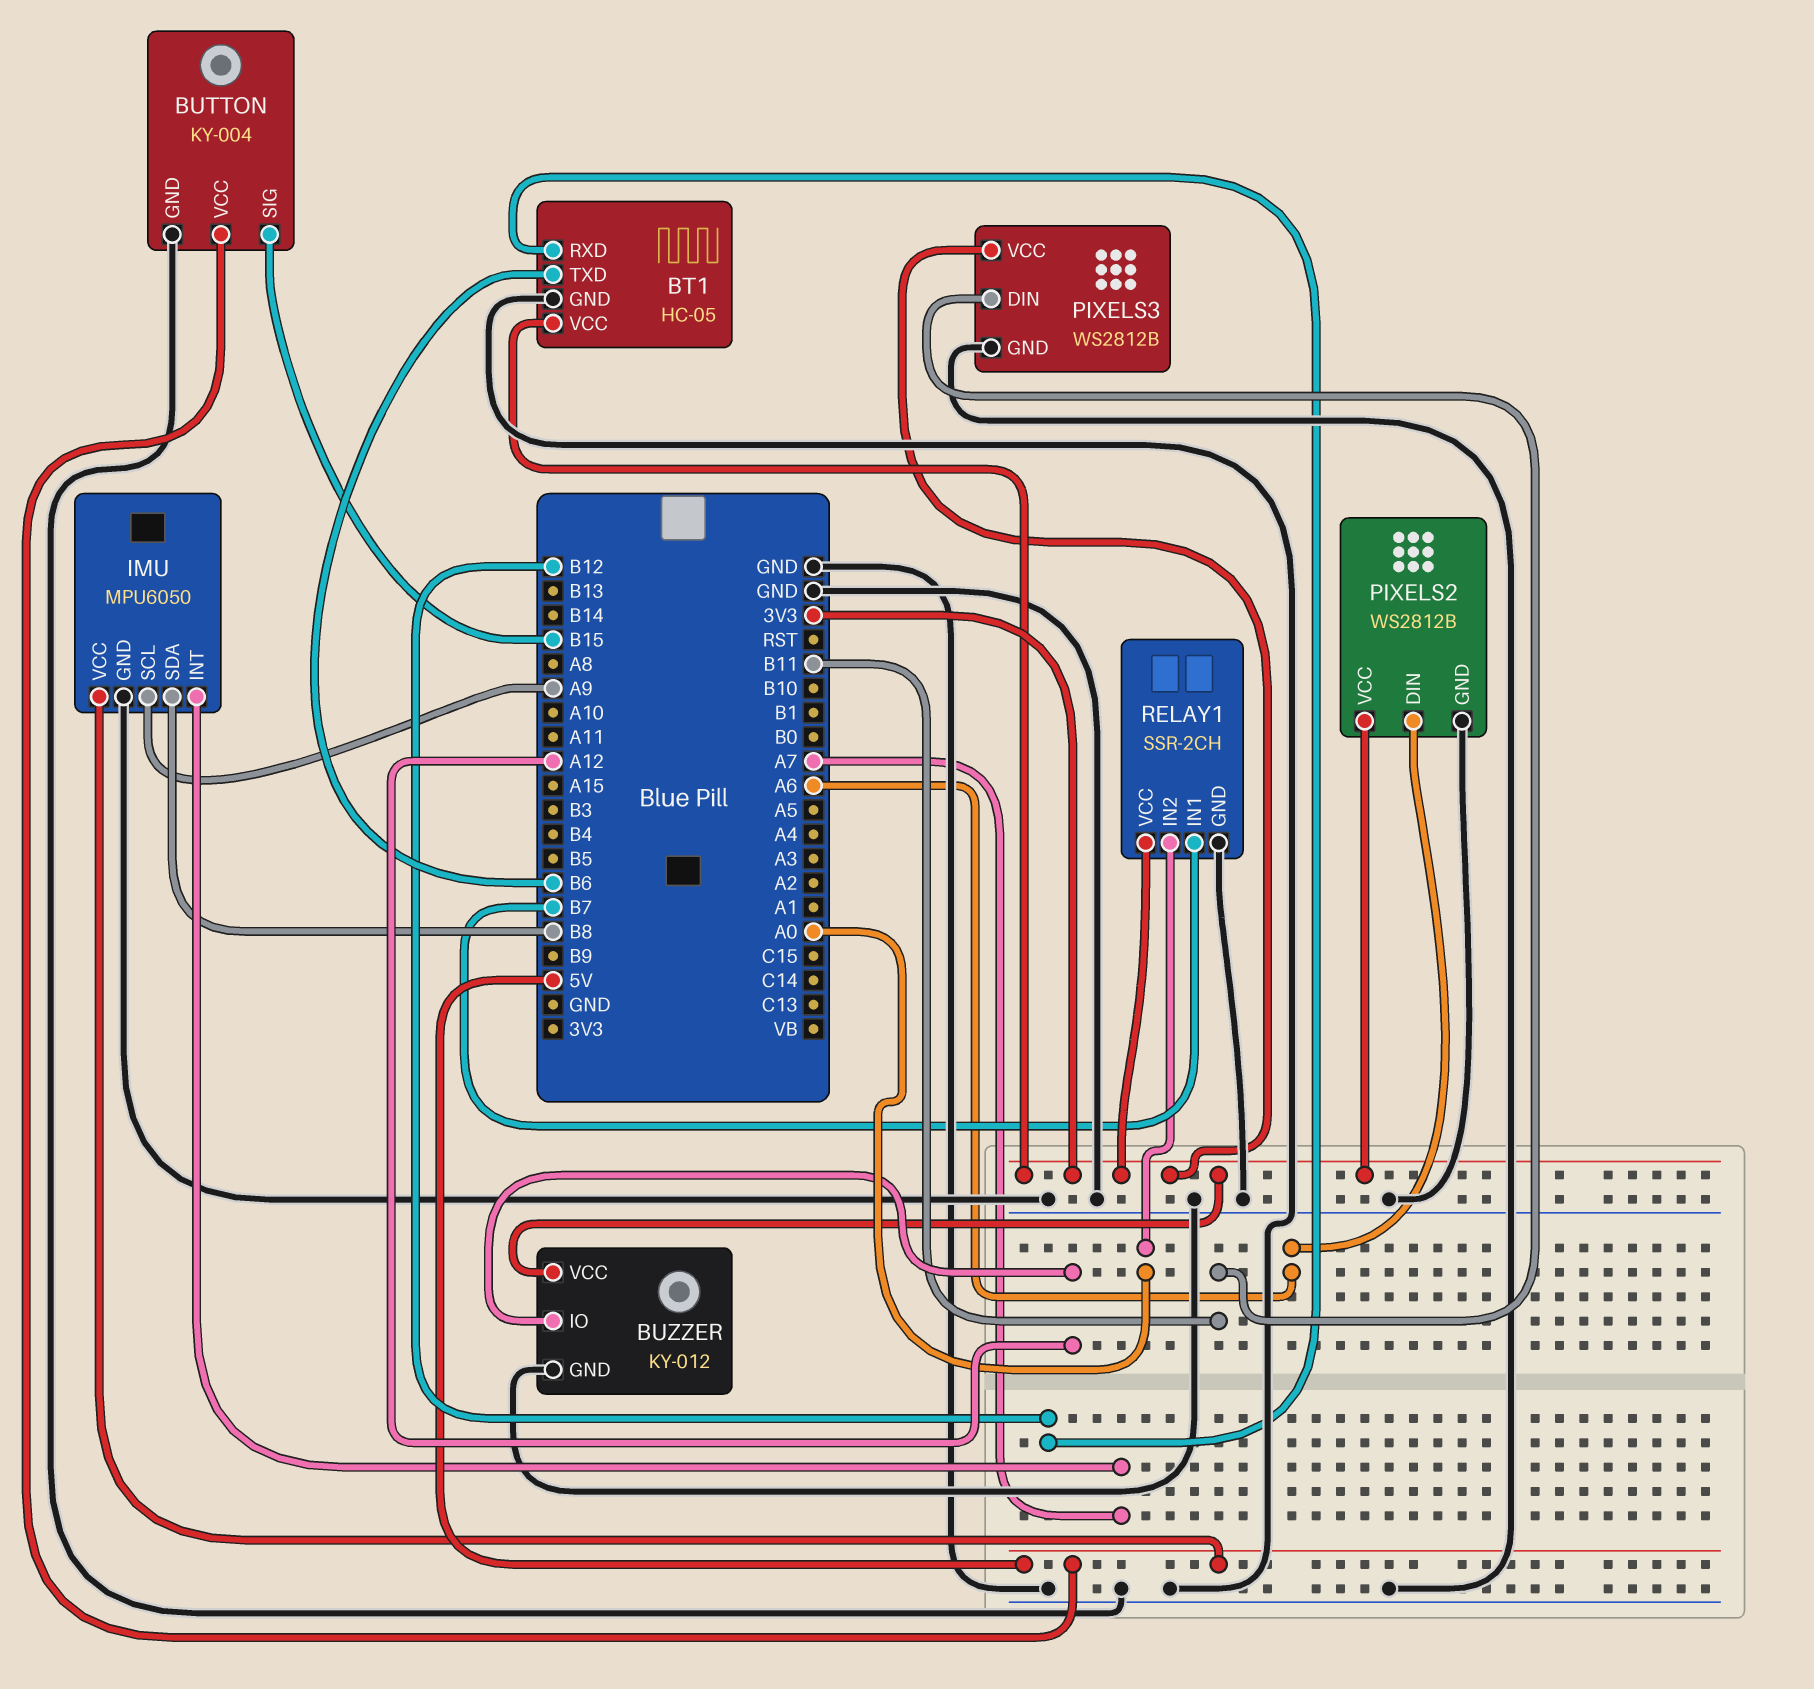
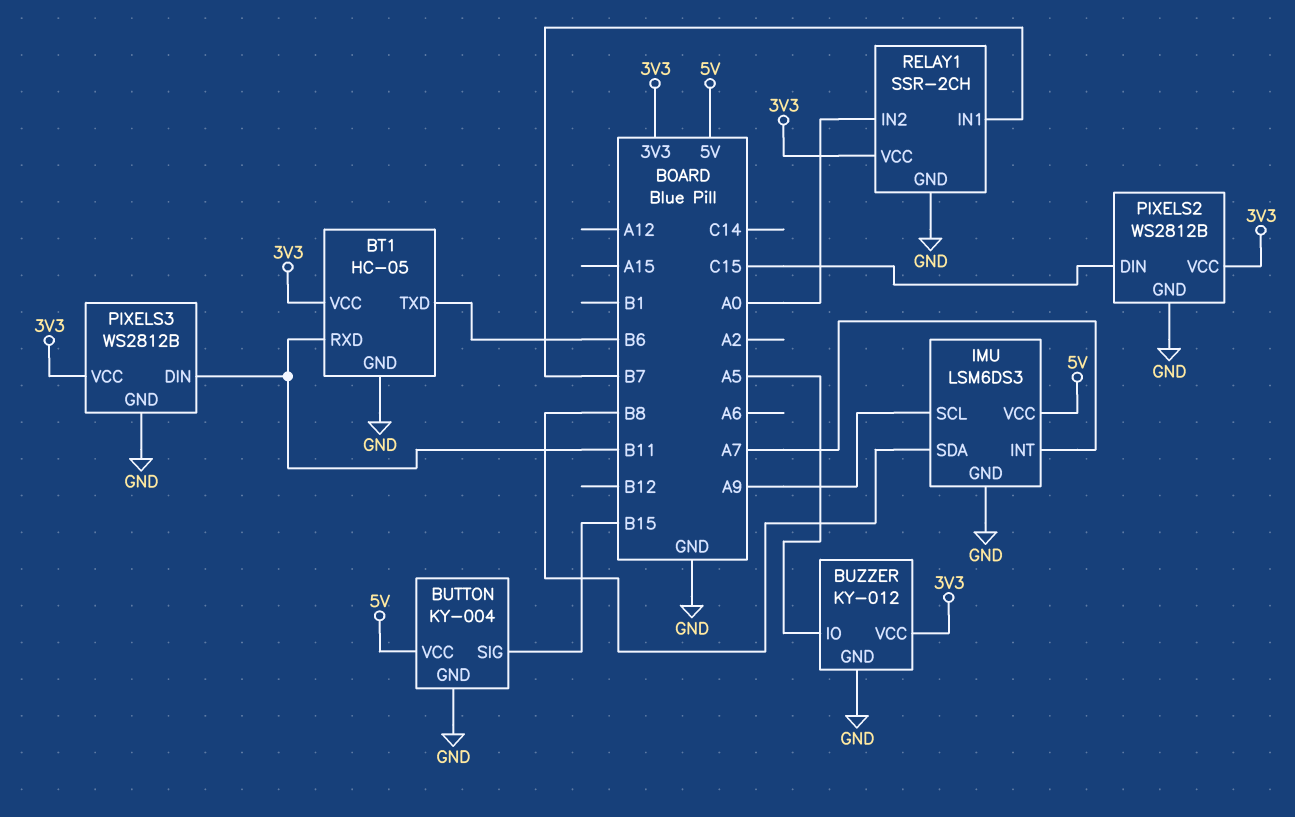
BT1 pin RXD: B12 -> B11
BUZZER pin IO: A12 -> A5
IMU: MPU6050 -> LSM6DS3
PIXELS2 pin DIN: A6 -> C15

